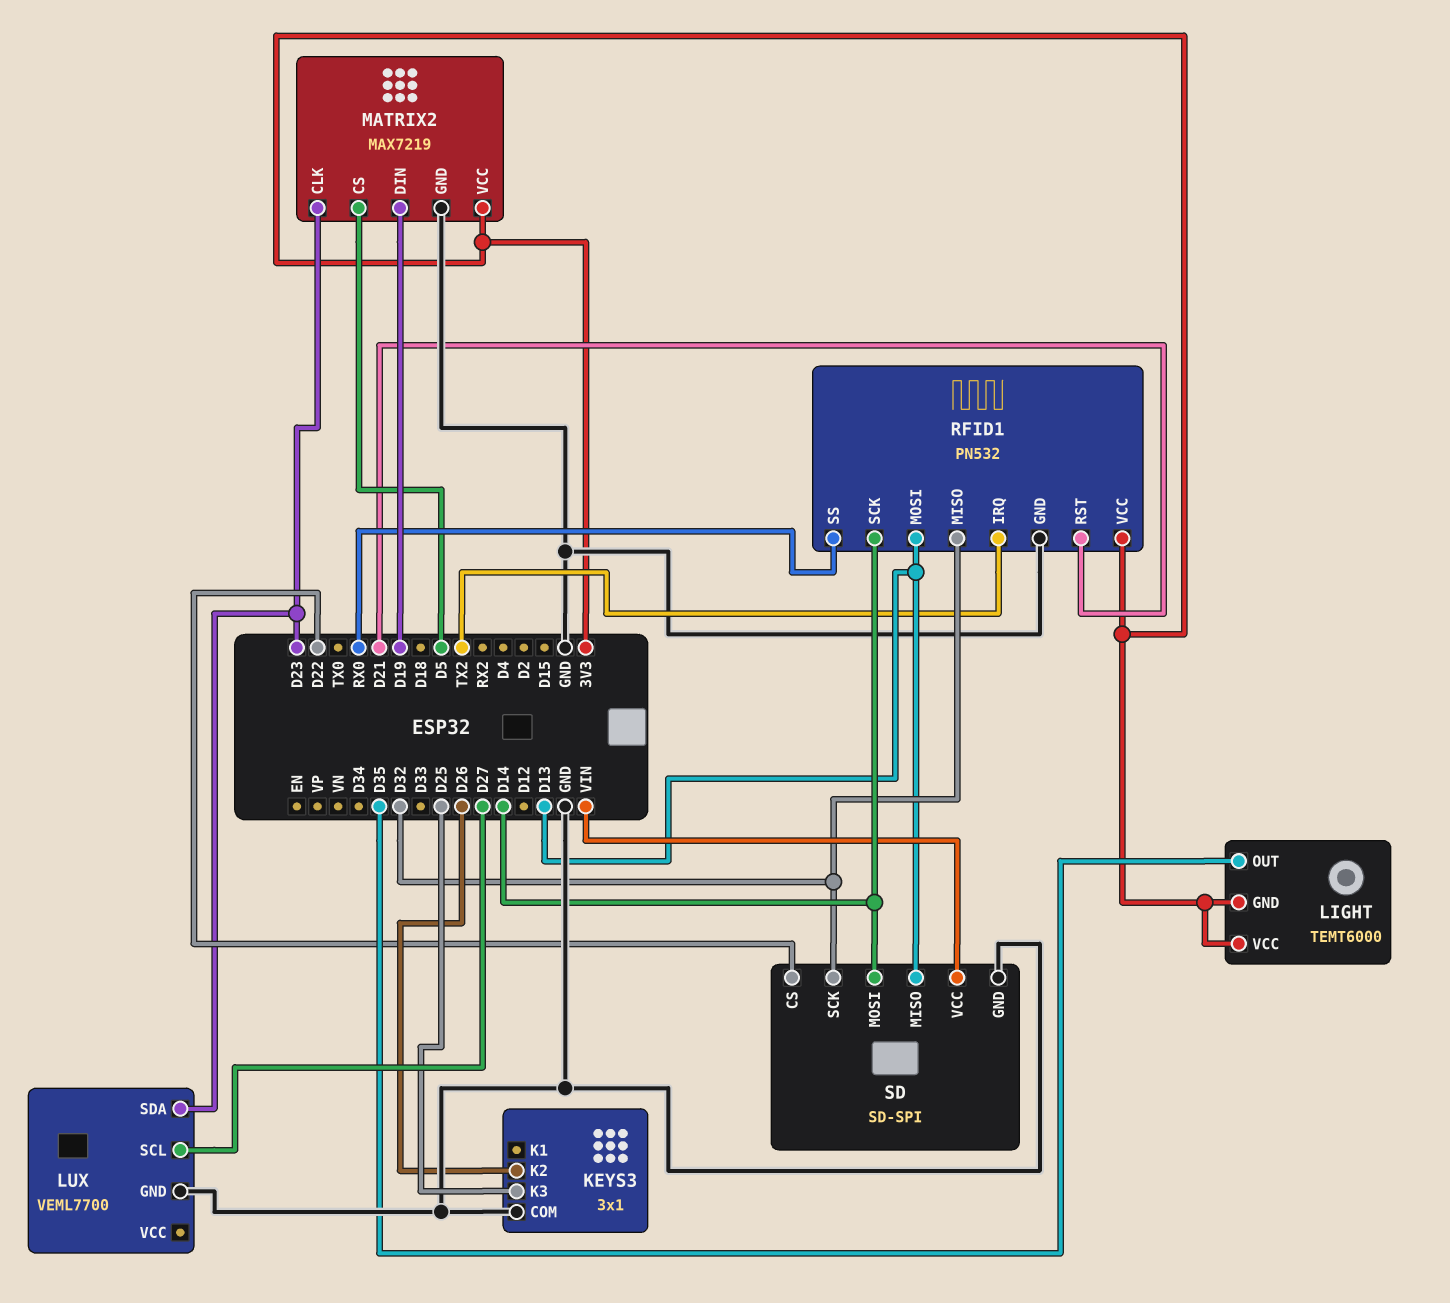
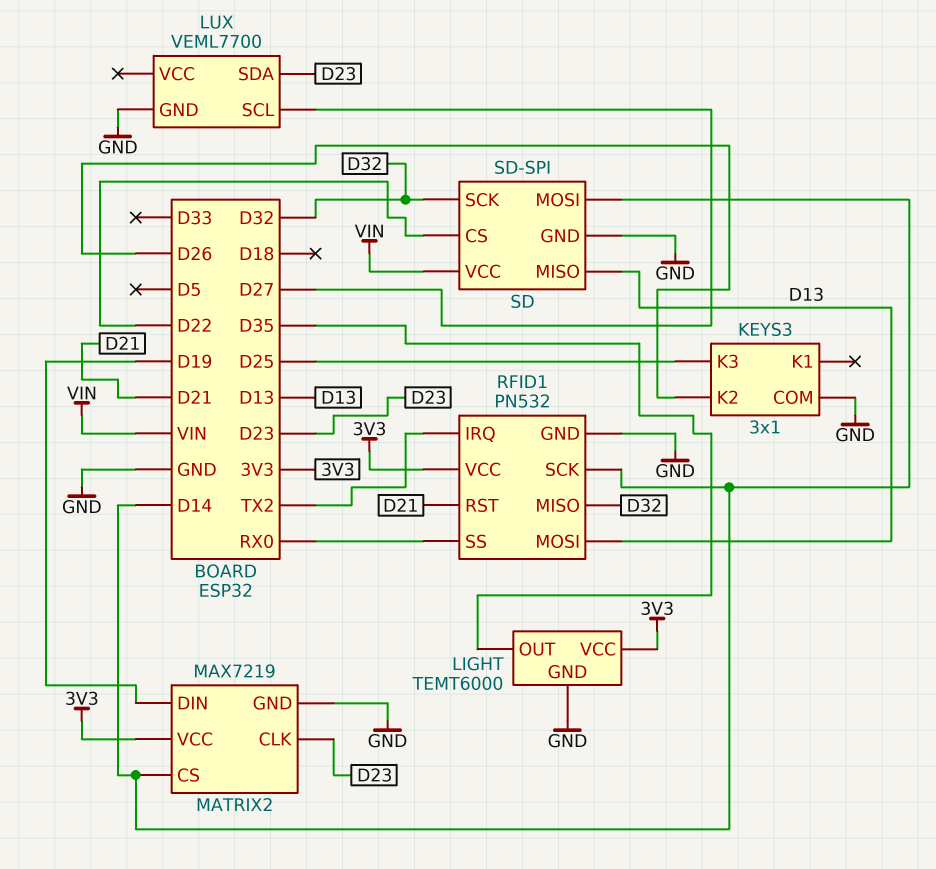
LIGHT pin GND: 3V3 -> GND
MATRIX2 pin CS: D5 -> D14

